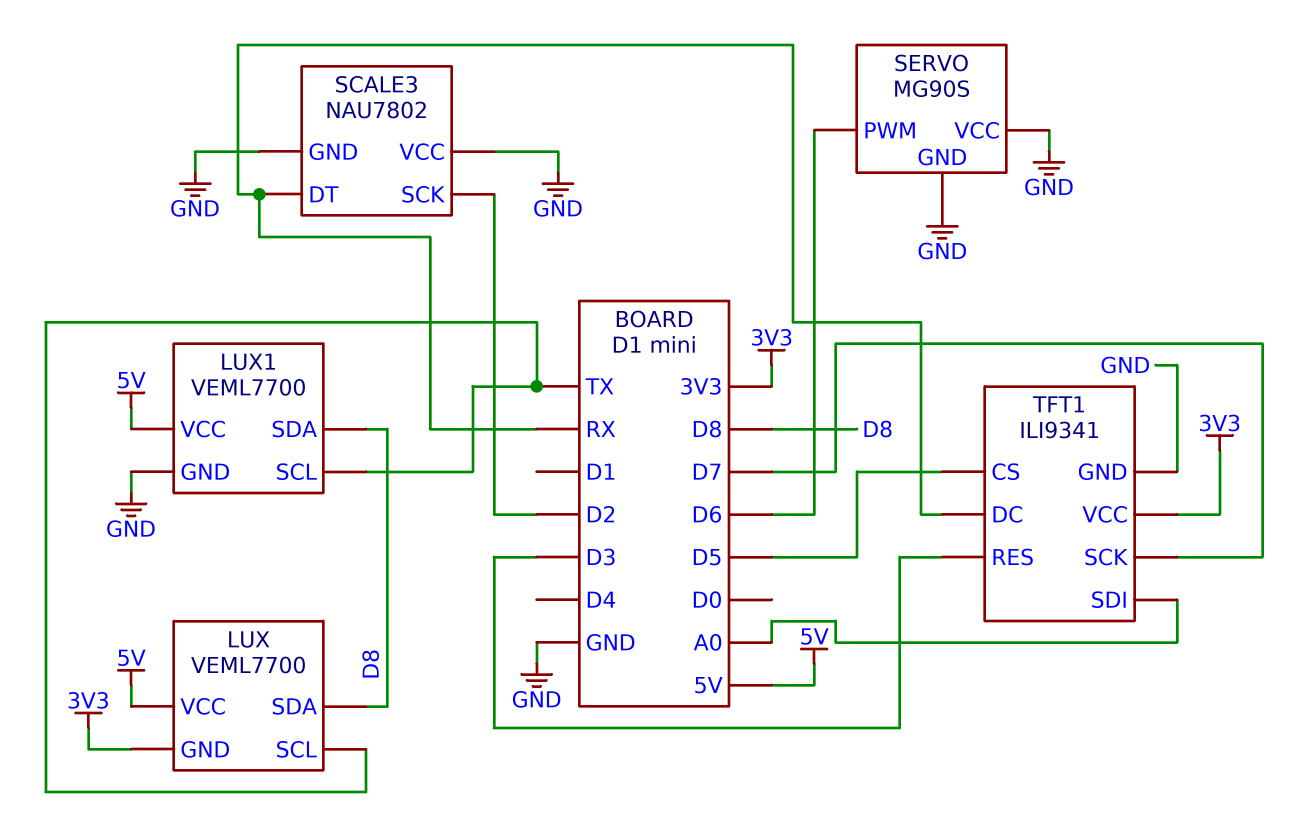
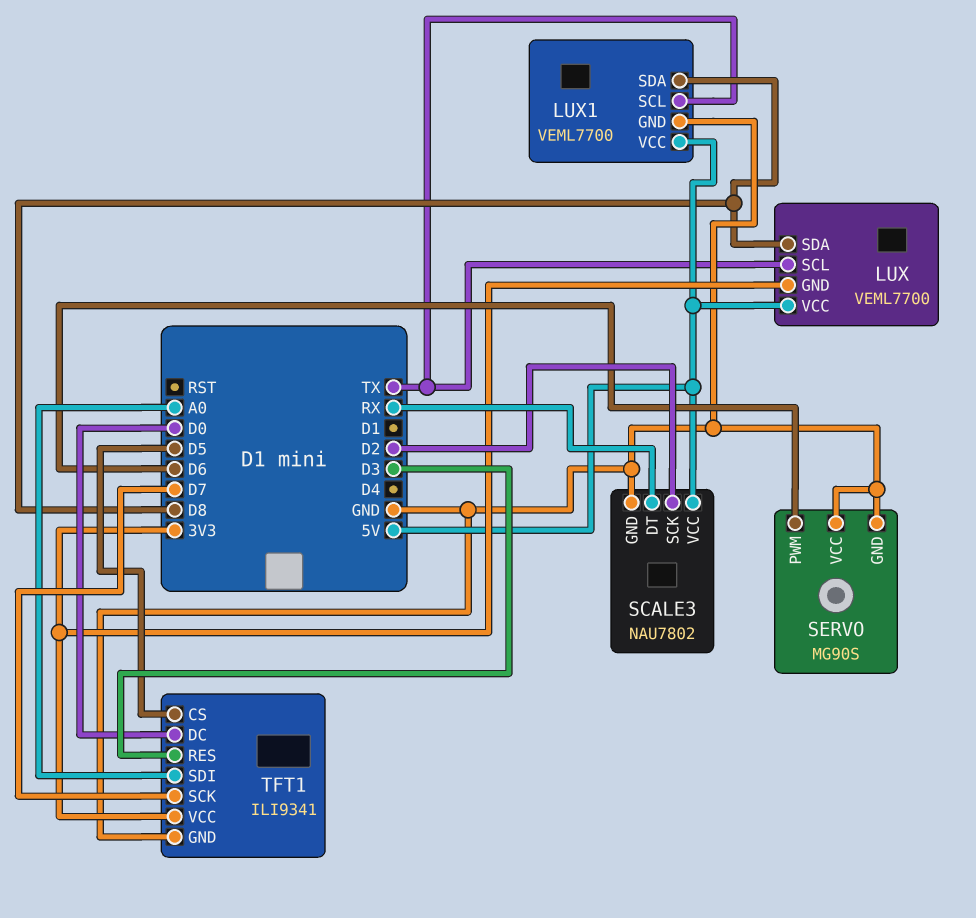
SCALE3 pin VCC: GND -> 5V
TFT1 pin DC: RX -> D0

